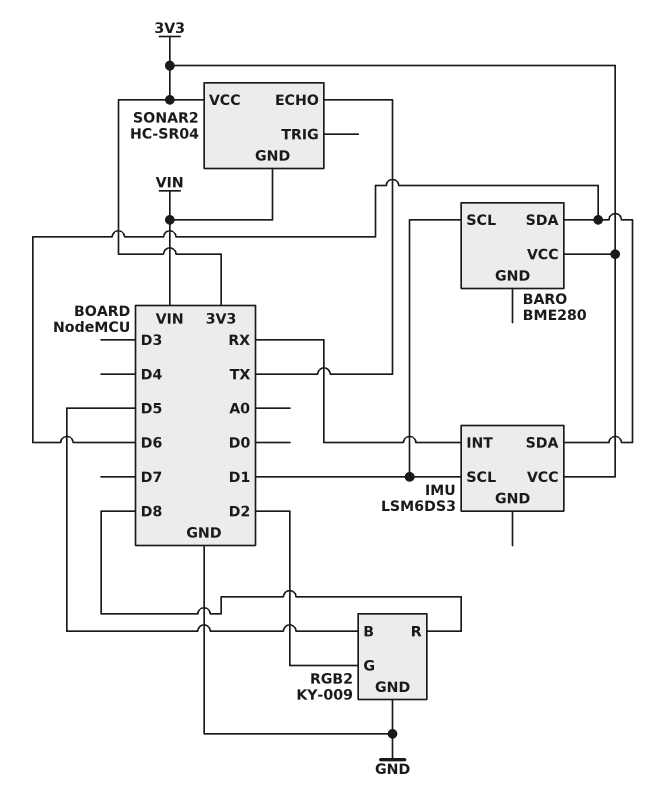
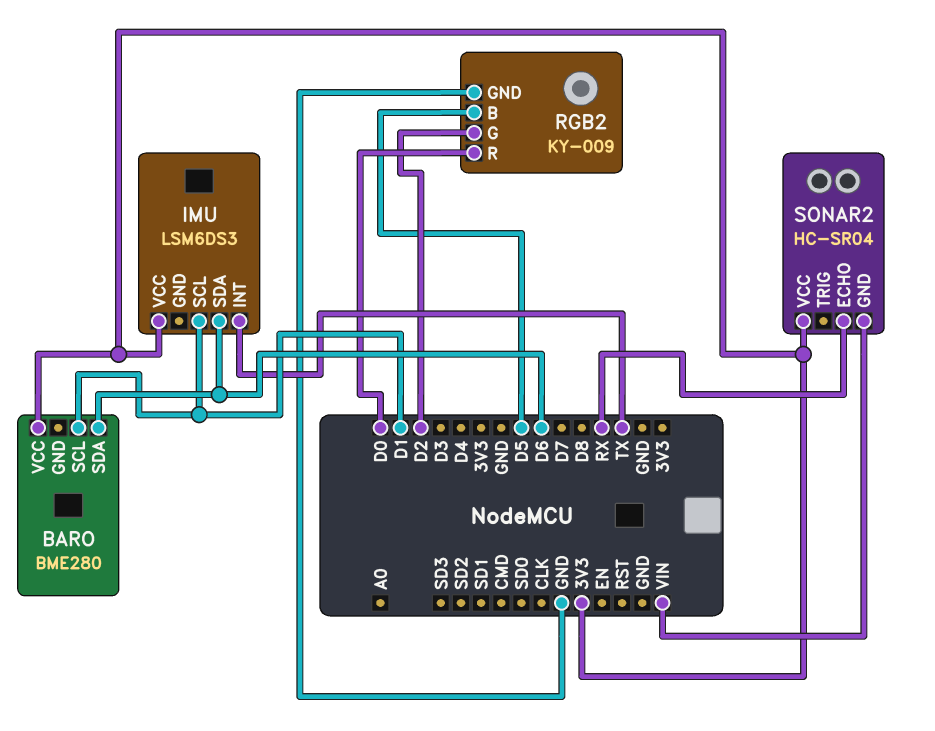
IMU pin INT: RX -> TX
RGB2 pin R: D8 -> D0
SONAR2 pin ECHO: TX -> RX

